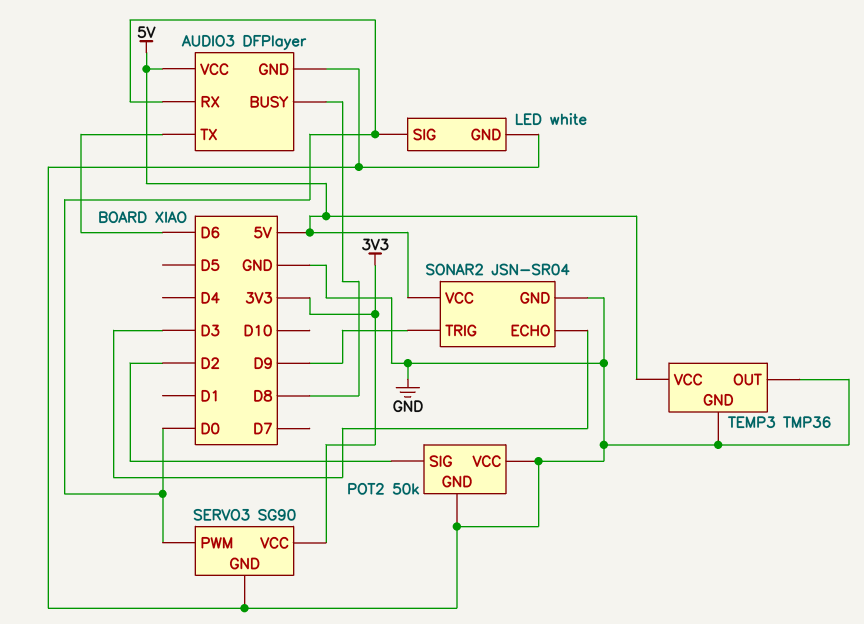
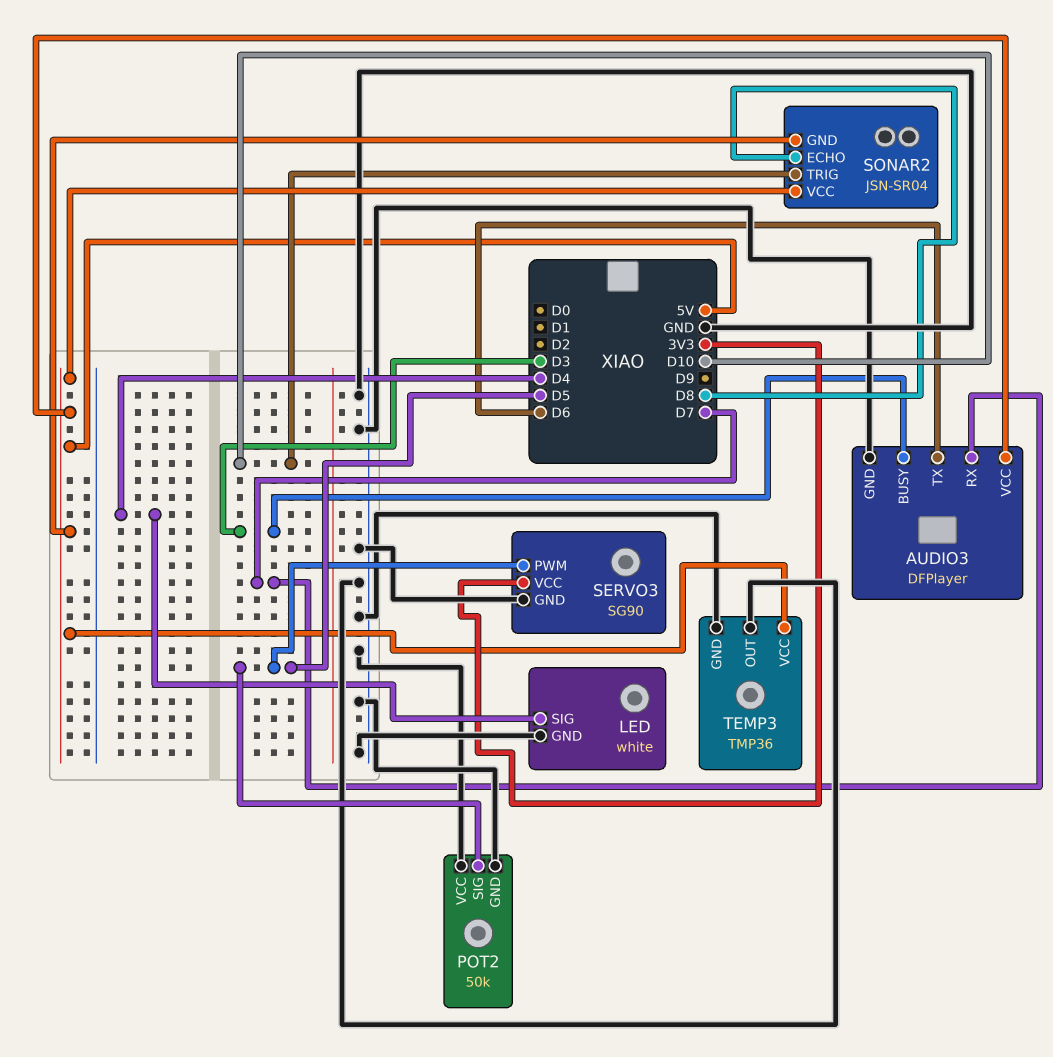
AUDIO3 pin BUSY: D8 -> D3
AUDIO3 pin RX: D0 -> D7
LED pin SIG: D0 -> D4
POT2 pin SIG: D2 -> D5
SERVO3 pin PWM: D0 -> D5
SONAR2 pin ECHO: D3 -> D8
SONAR2 pin GND: GND -> 5V
SONAR2 pin TRIG: D9 -> D10

